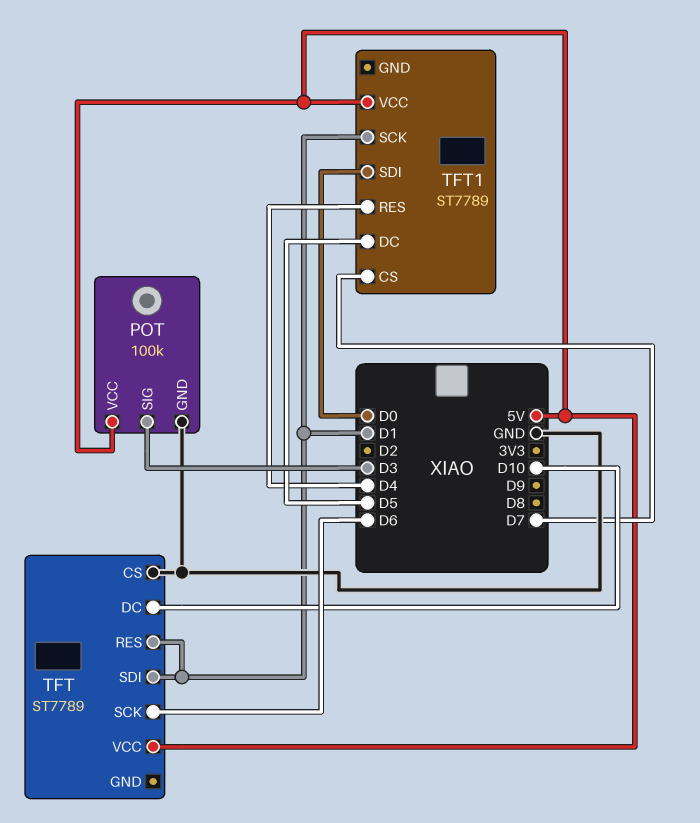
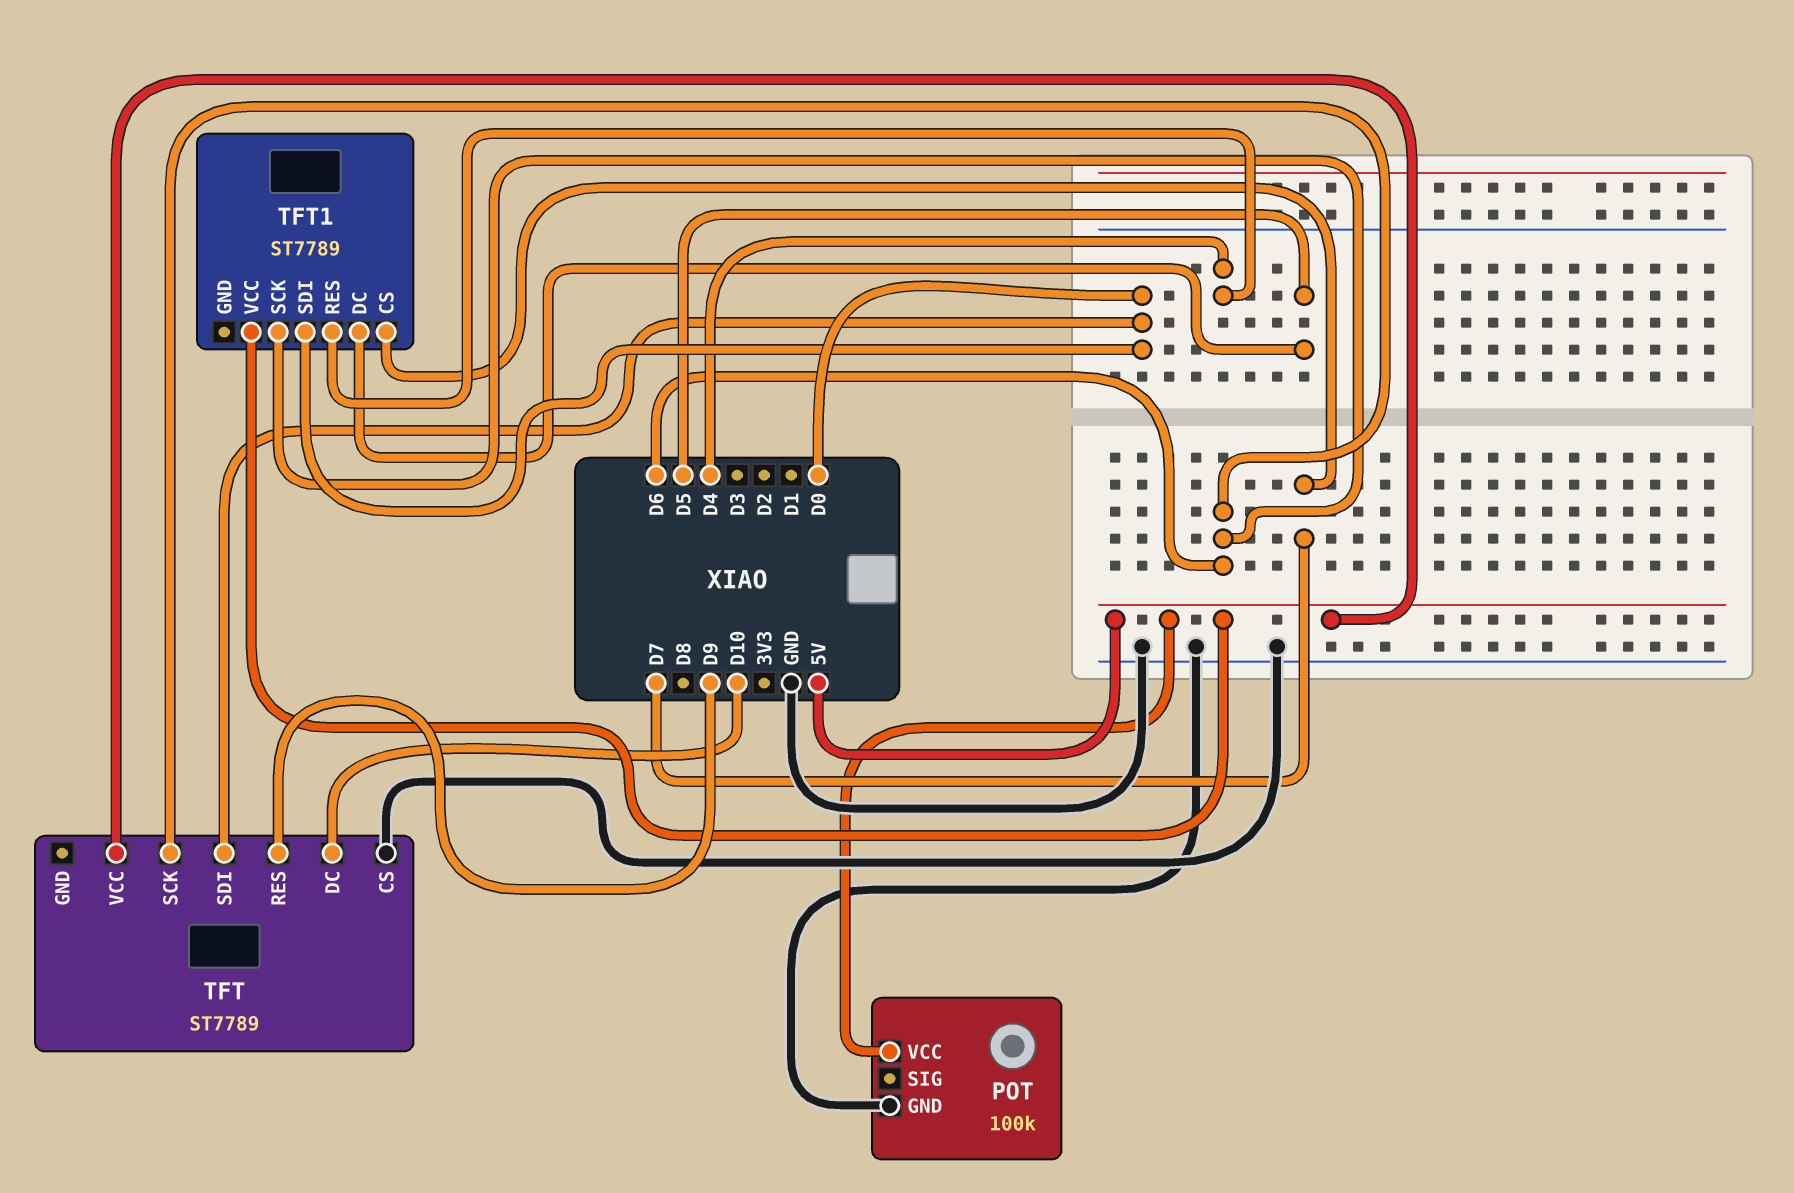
POT pin SIG: D3 -> none
TFT pin RES: D1 -> D9
TFT pin SDI: D1 -> D0
TFT1 pin SCK: D1 -> D6

